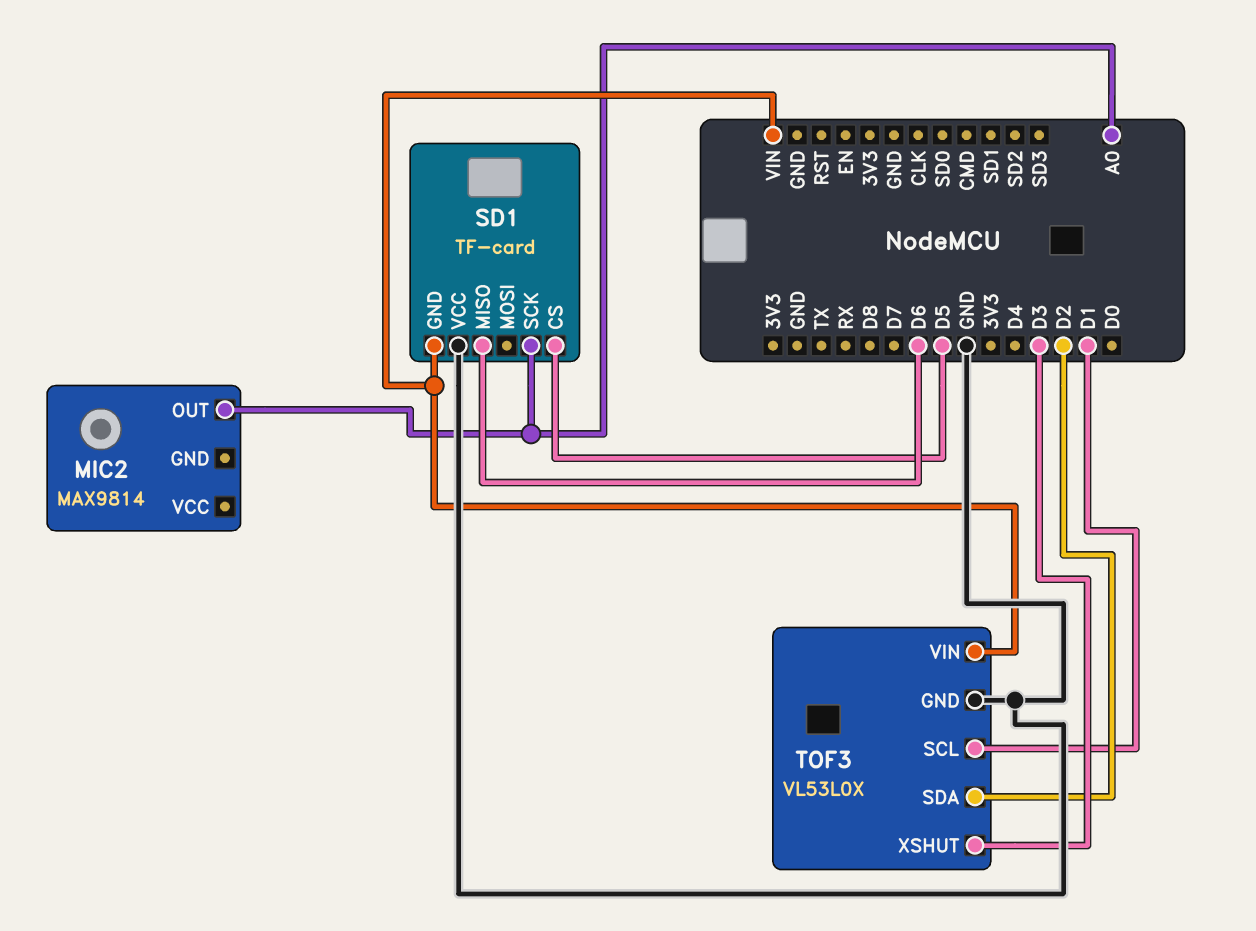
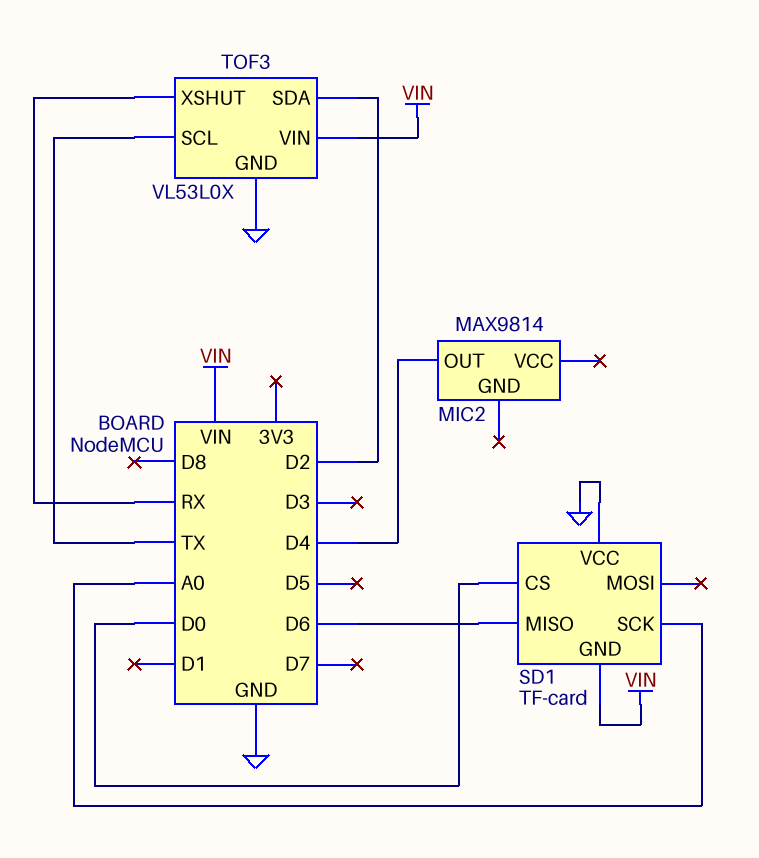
MIC2 pin OUT: A0 -> D4
SD1 pin CS: D5 -> D0
TOF3 pin SCL: D1 -> TX
TOF3 pin XSHUT: D3 -> RX

